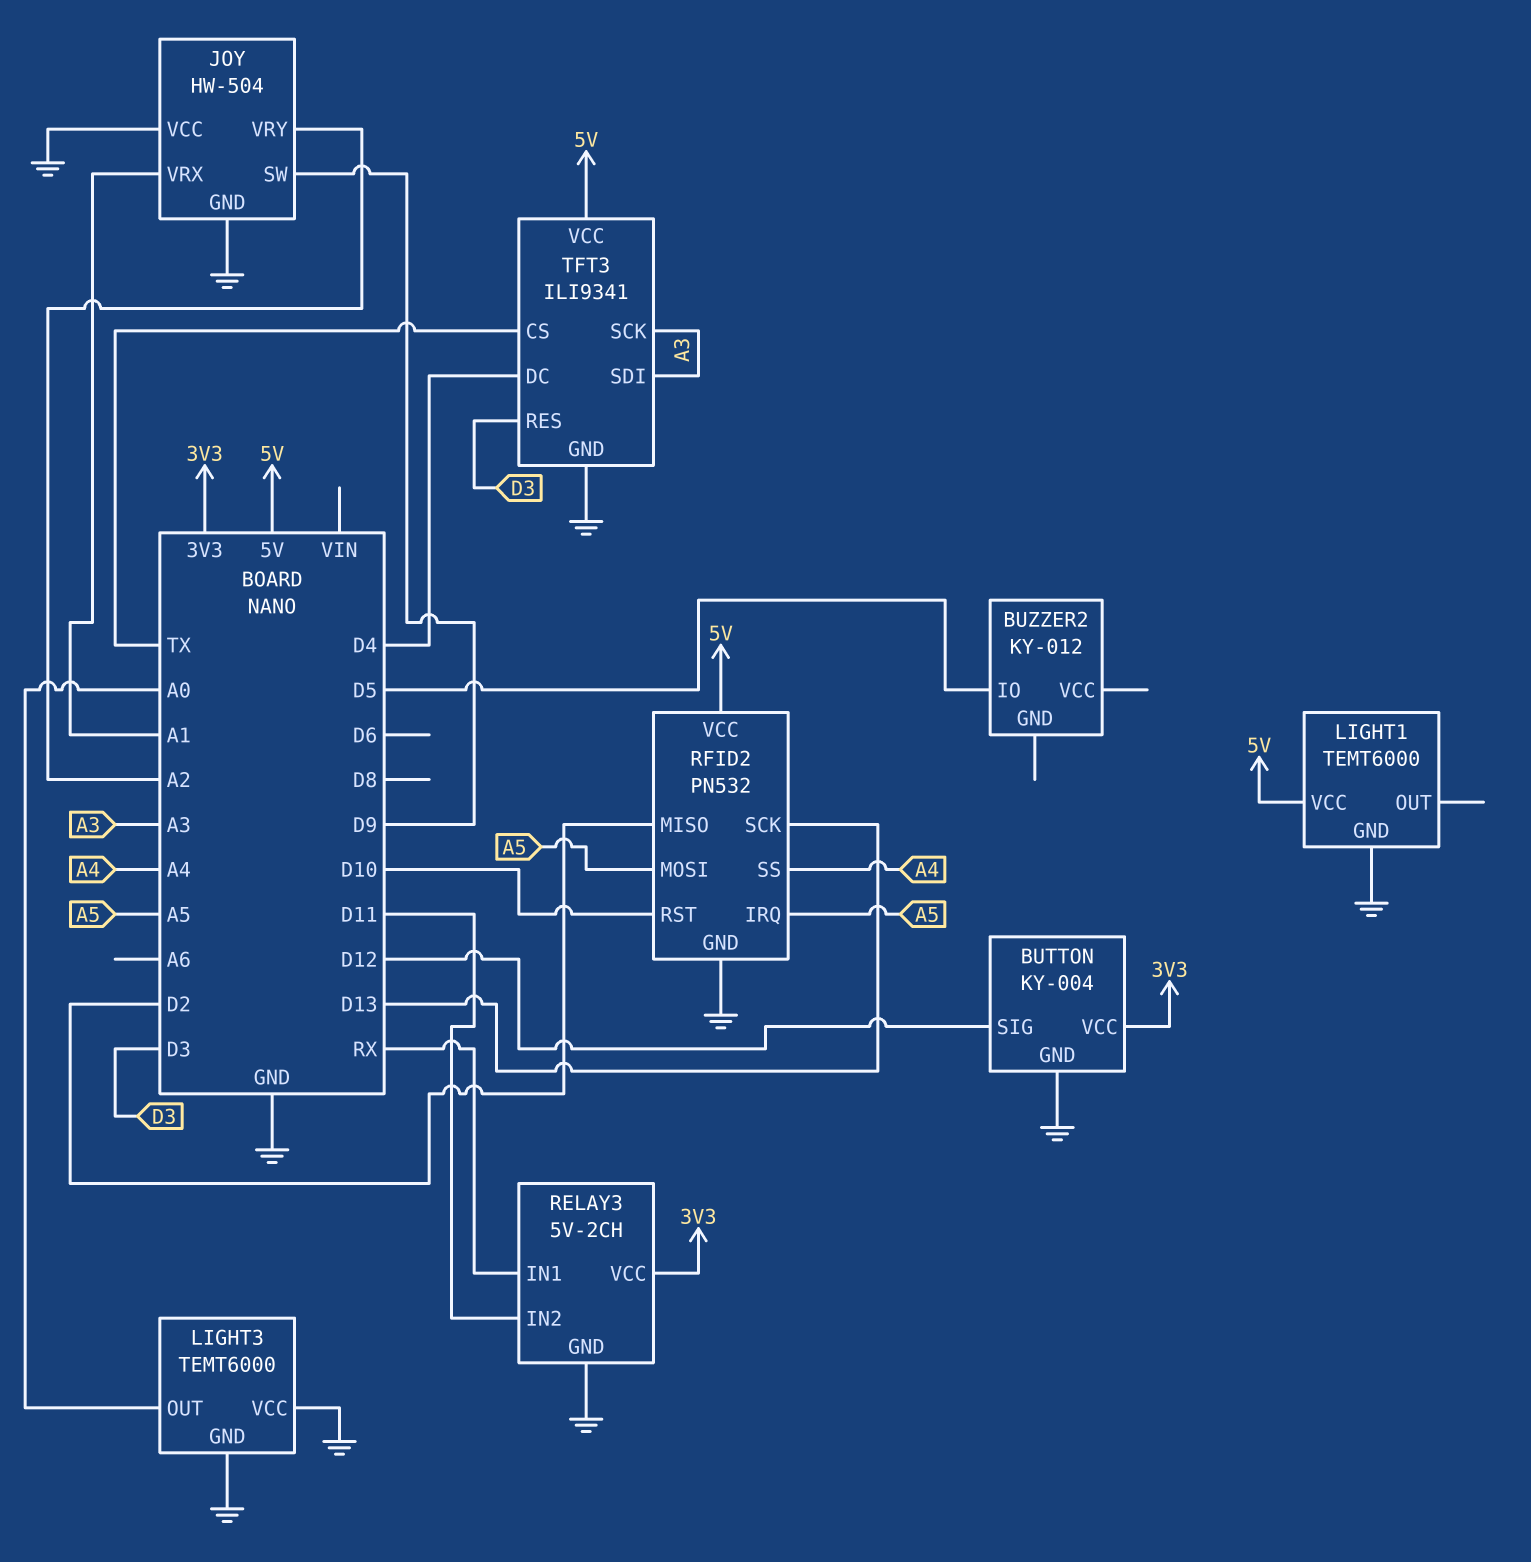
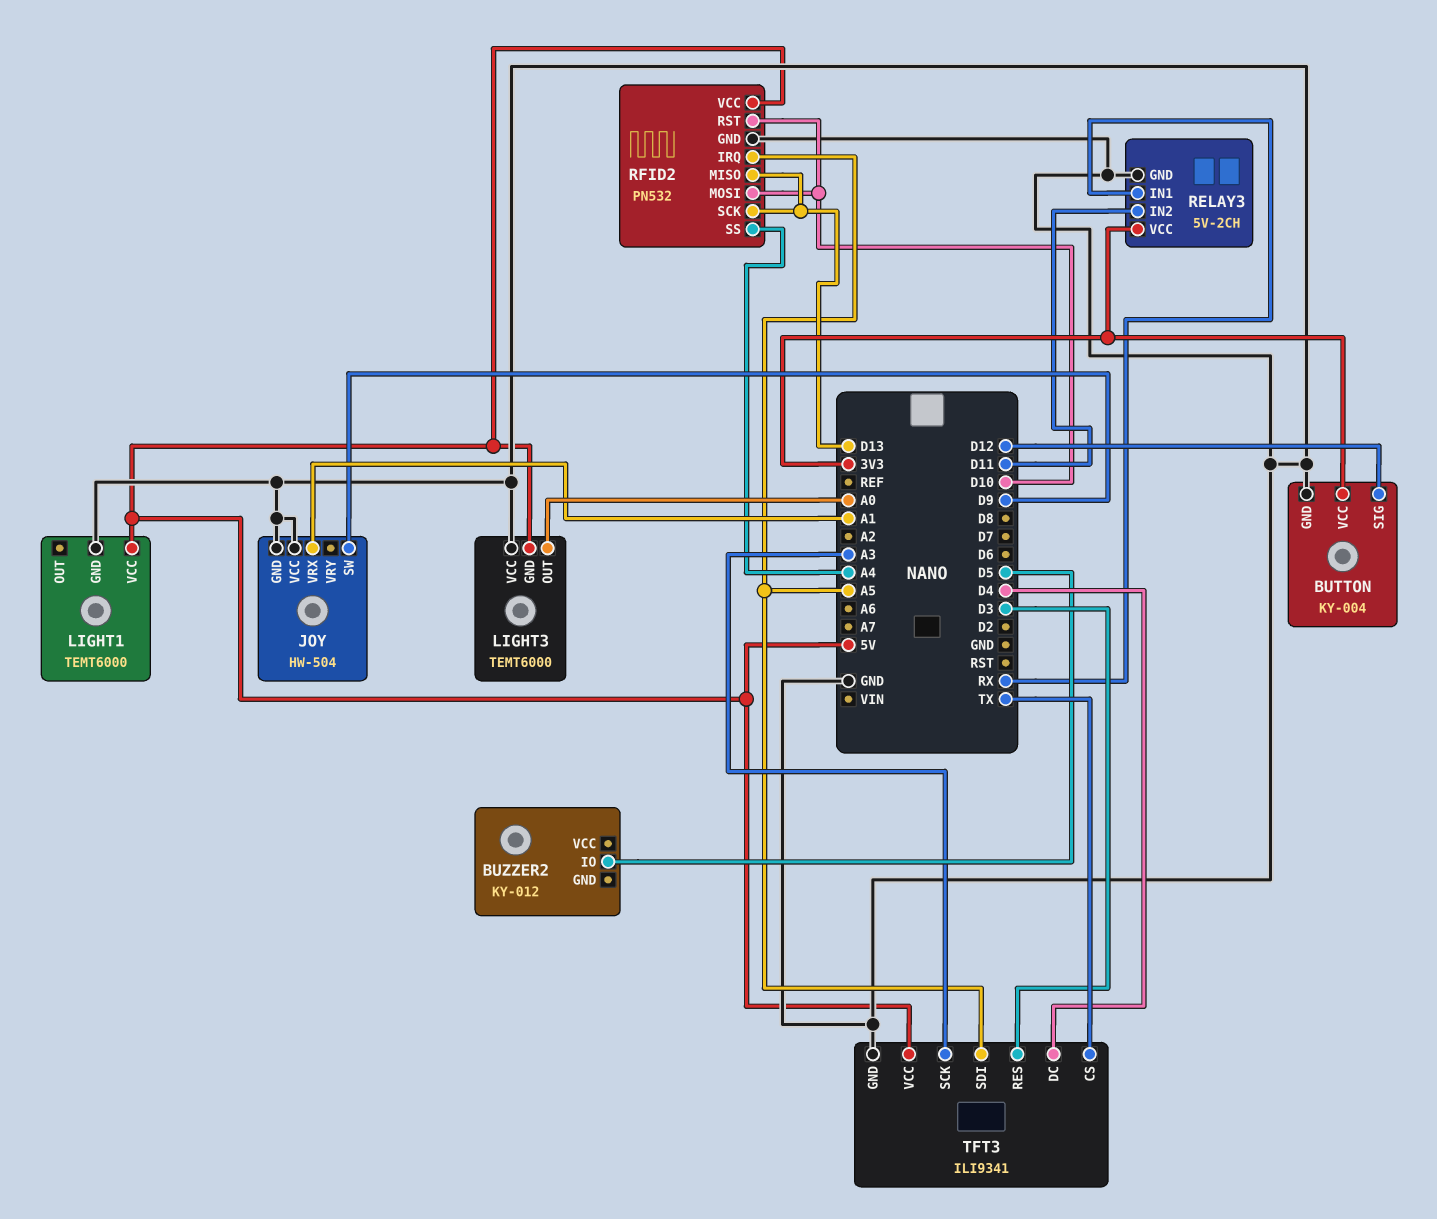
JOY pin VRY: A2 -> none
LIGHT3 pin GND: GND -> 5V
RFID2 pin MISO: D2 -> D13
RFID2 pin MOSI: A5 -> D10
TFT3 pin SDI: A3 -> A5

